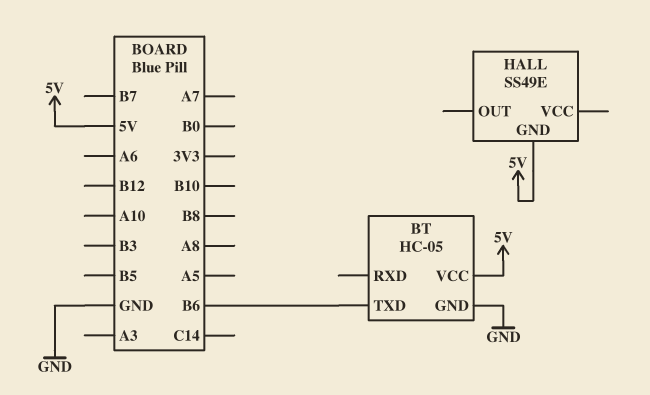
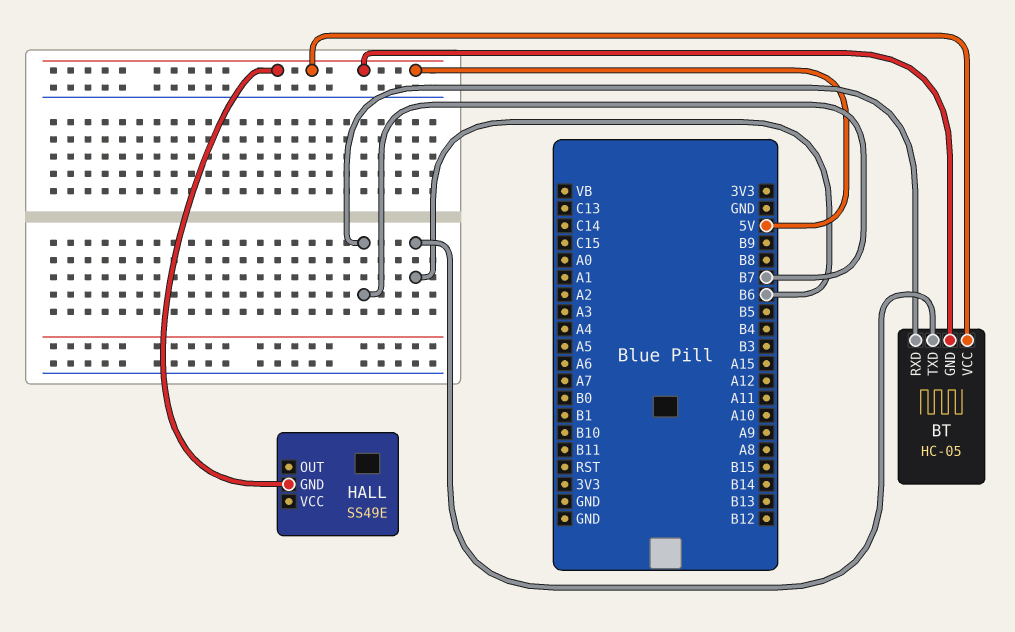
BT pin GND: GND -> 5V
BT pin RXD: none -> B7

